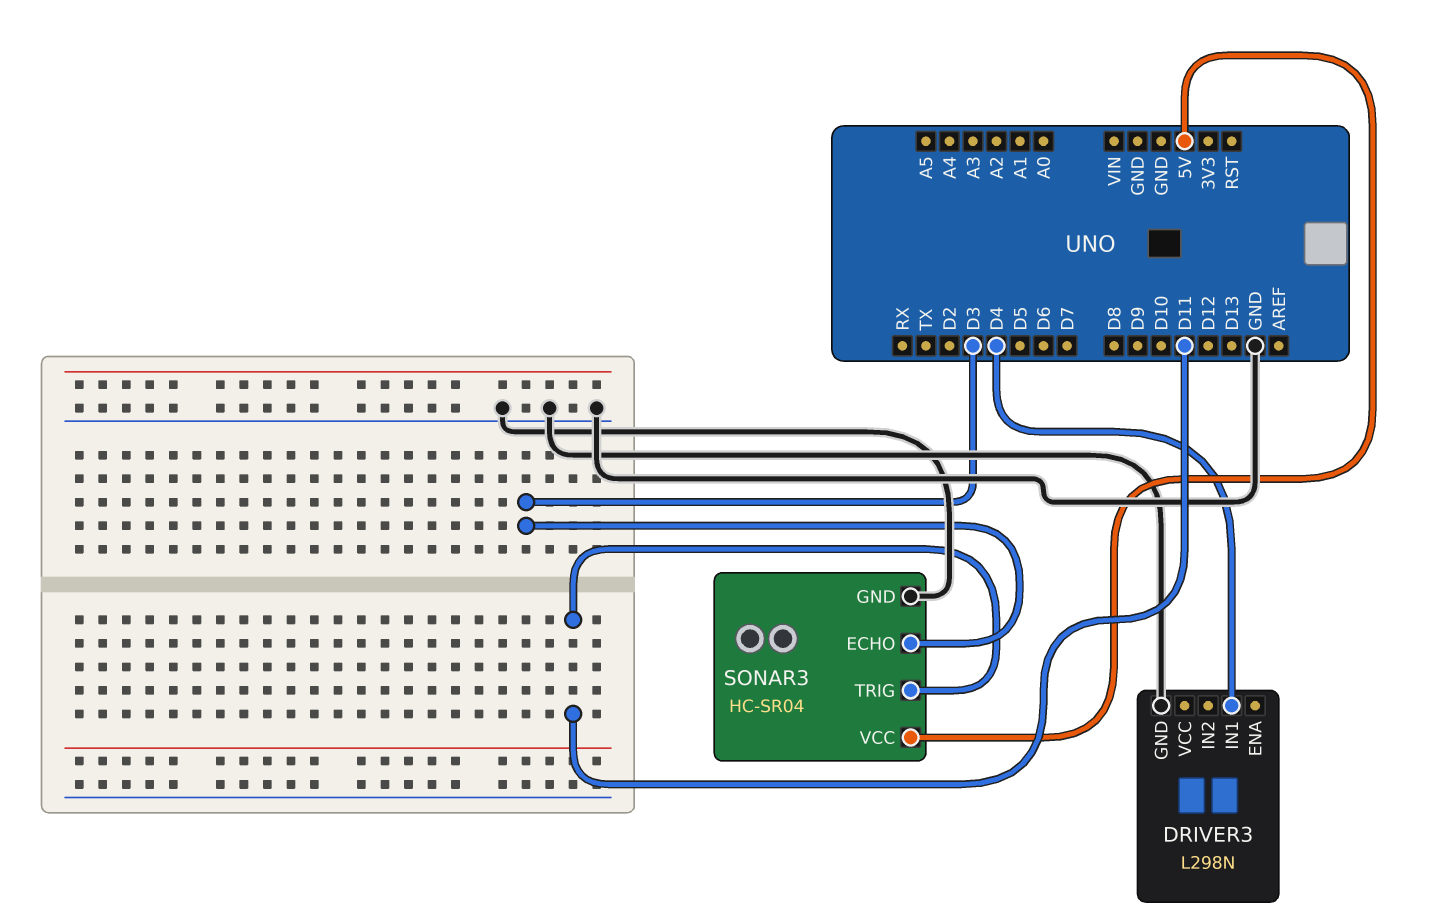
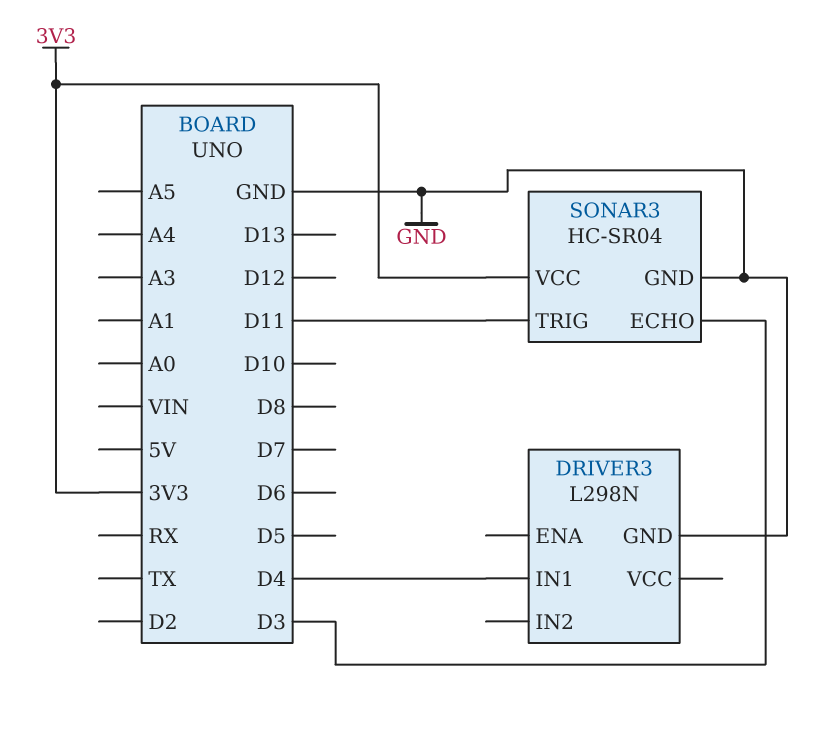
SONAR3 pin VCC: 5V -> 3V3

